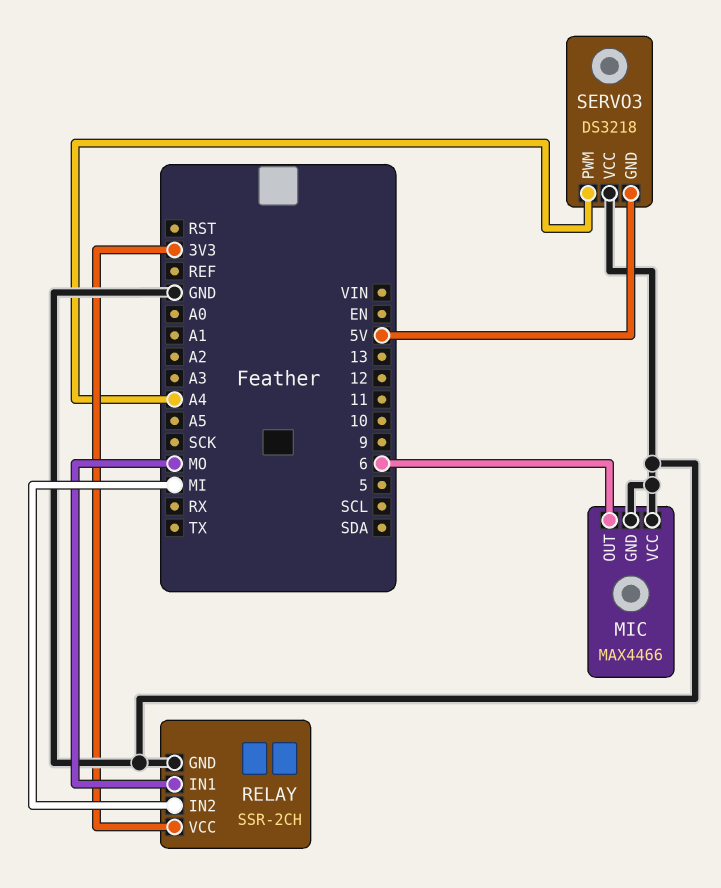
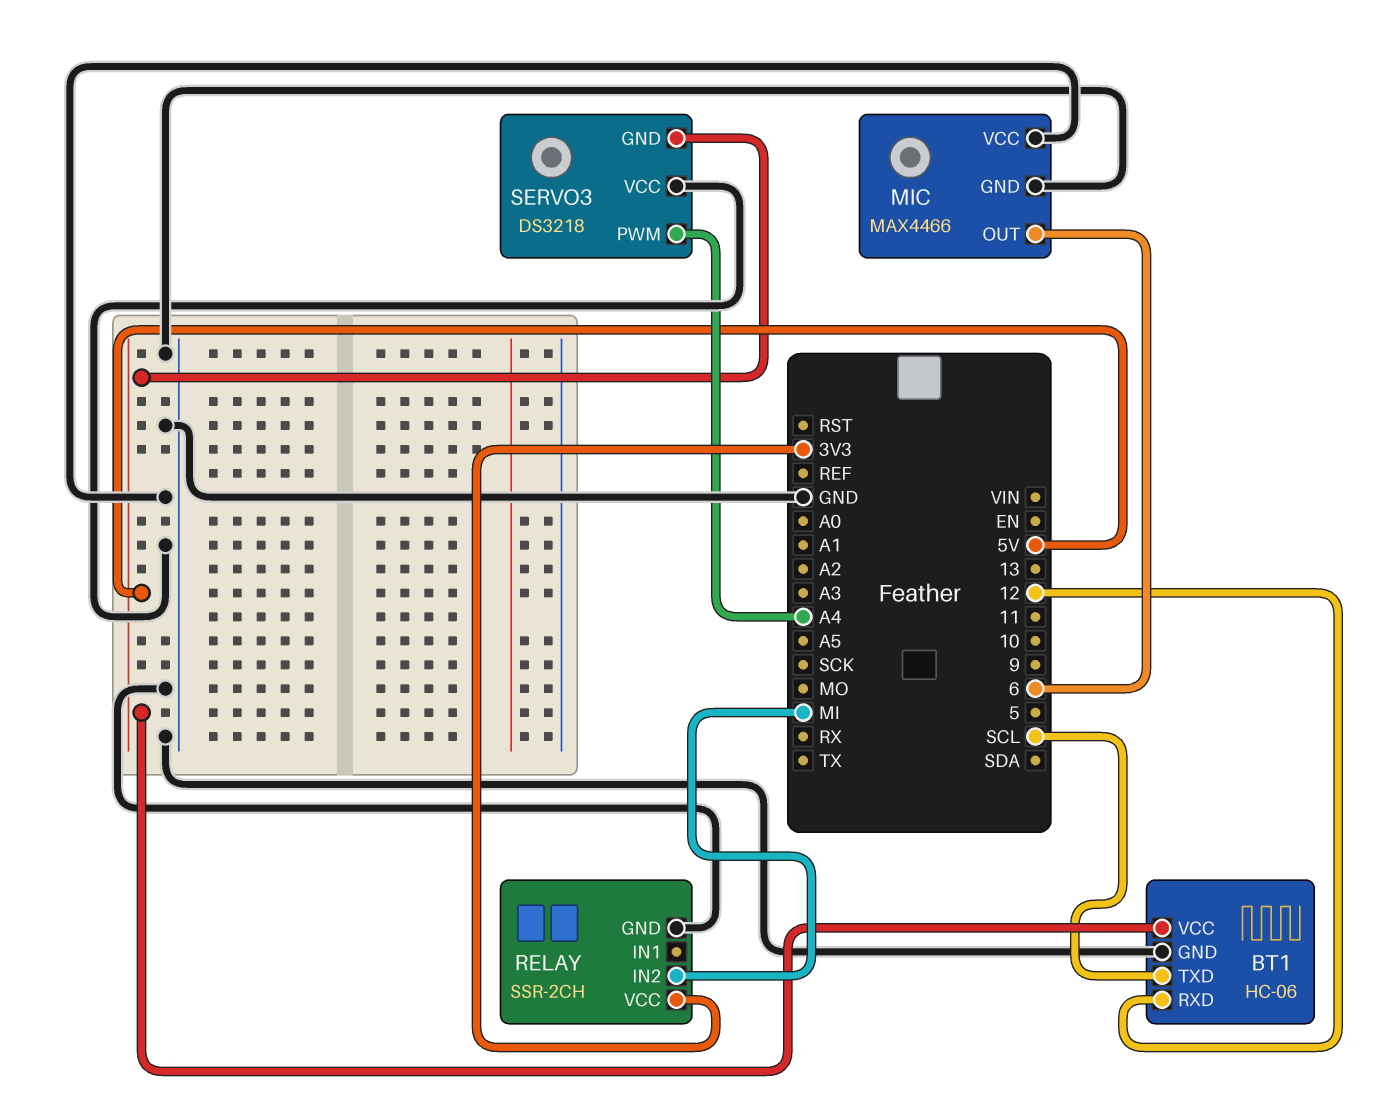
BT1: none -> HC-06
BT1 pin GND: none -> GND
BT1 pin RXD: none -> 12
BT1 pin TXD: none -> SCL
BT1 pin VCC: none -> 5V
RELAY pin IN1: MO -> none

